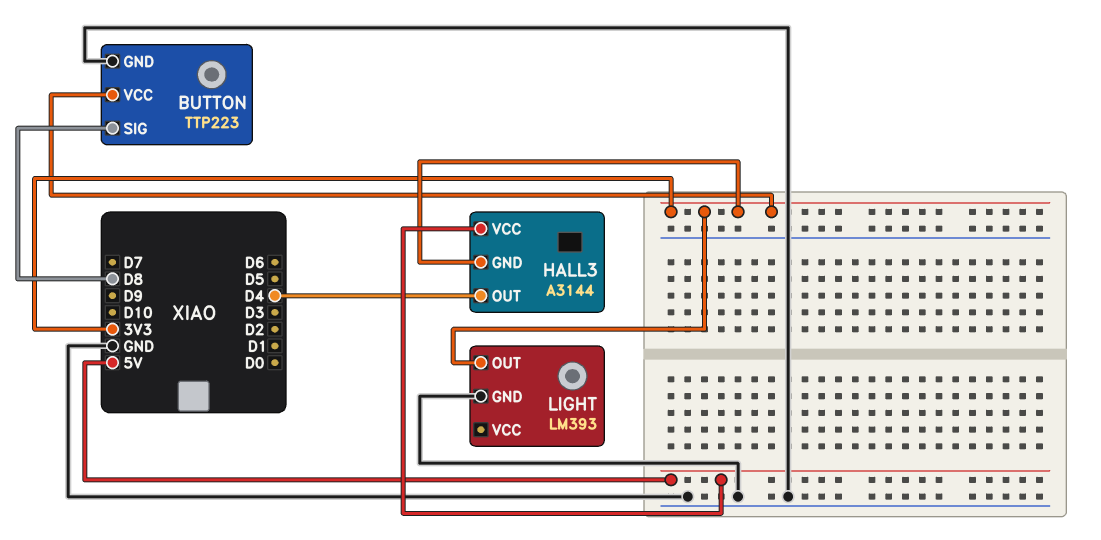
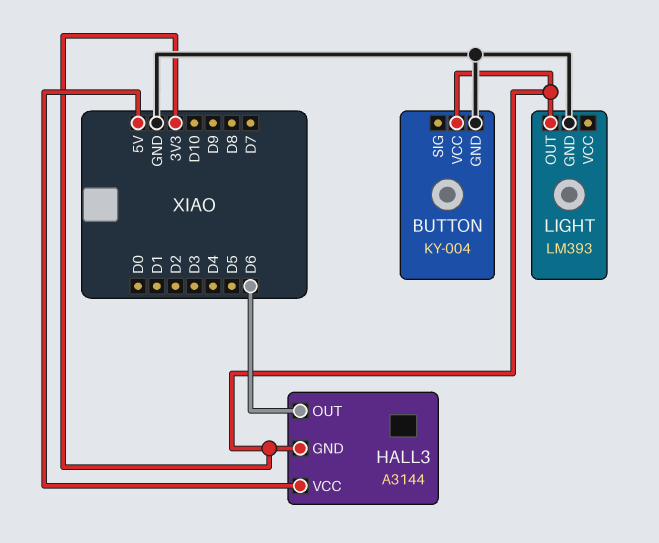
BUTTON: TTP223 -> KY-004
BUTTON pin SIG: D8 -> none
HALL3 pin OUT: D4 -> D6

